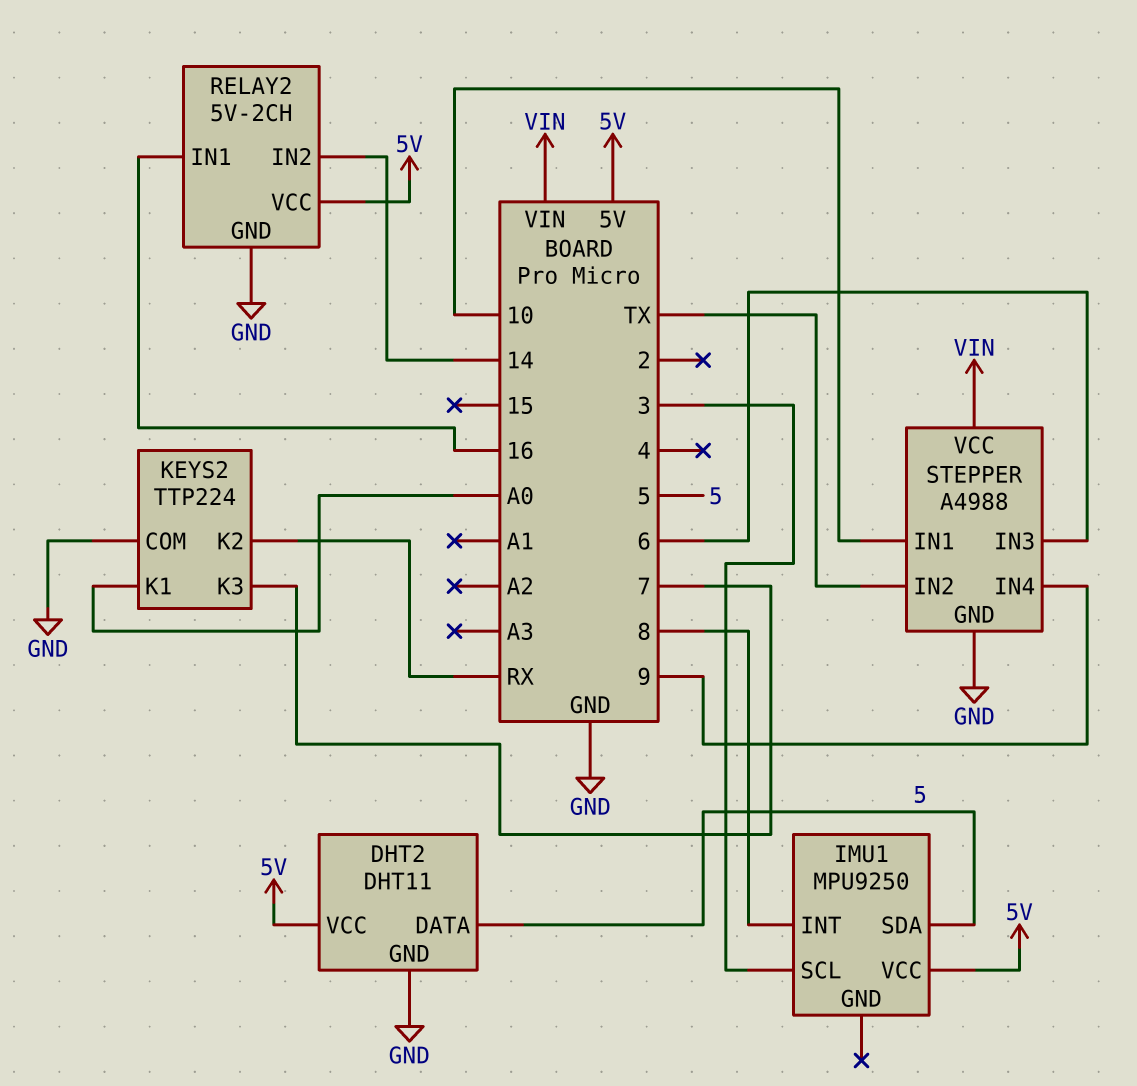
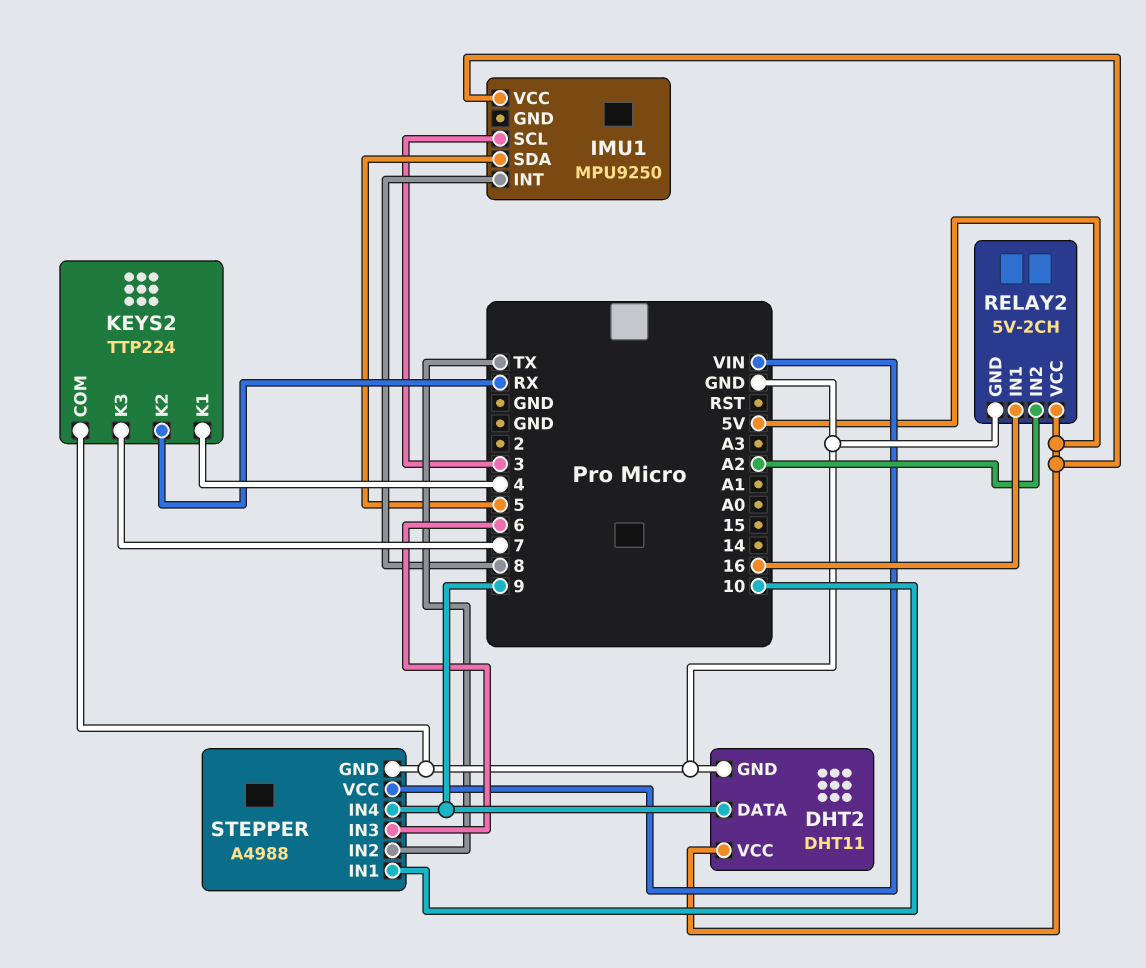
DHT2 pin DATA: 5 -> 9
KEYS2 pin K1: A0 -> 4
RELAY2 pin IN2: 14 -> A2

